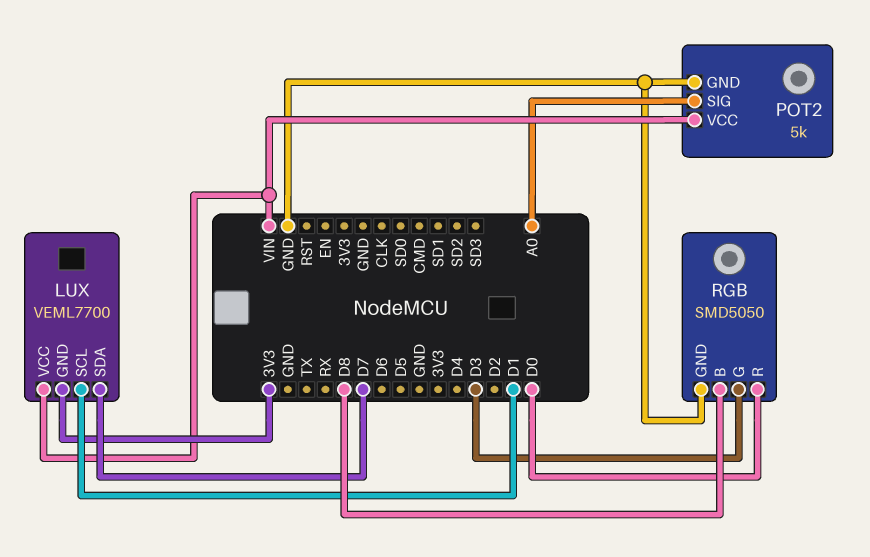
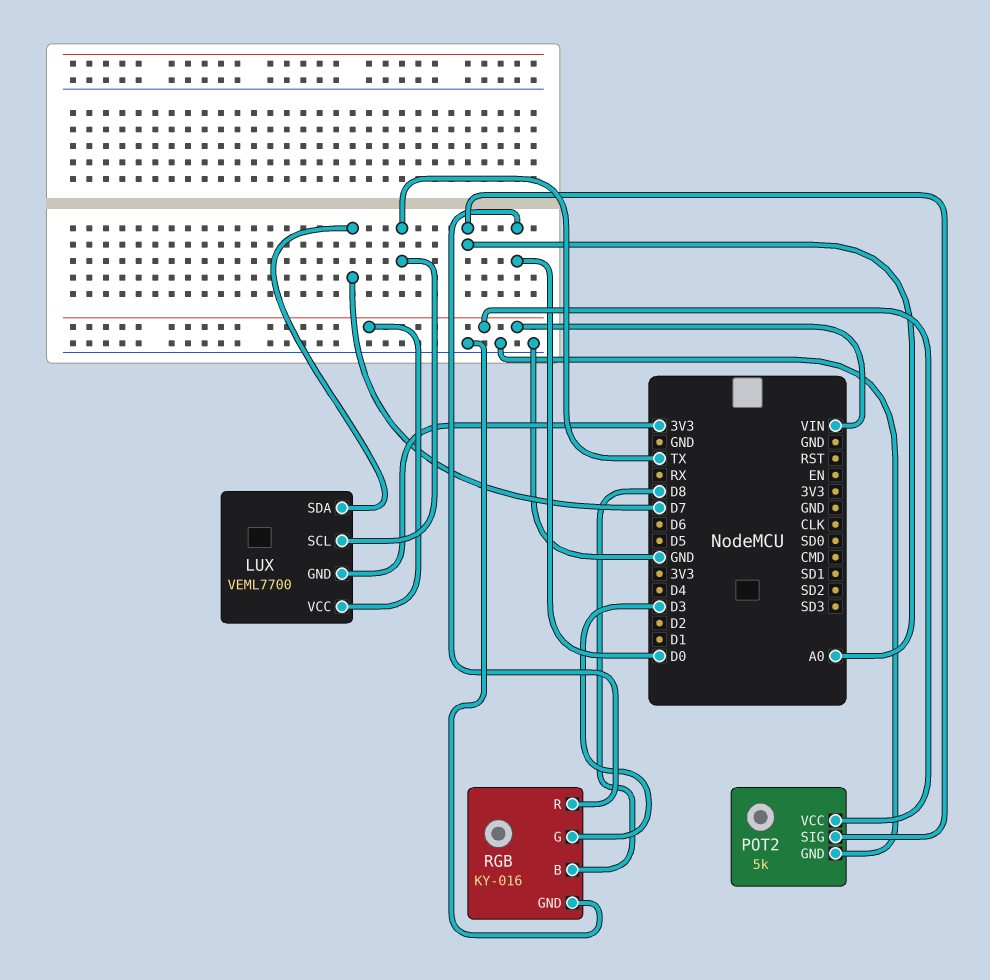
LUX pin SCL: D1 -> TX
RGB: SMD5050 -> KY-016

